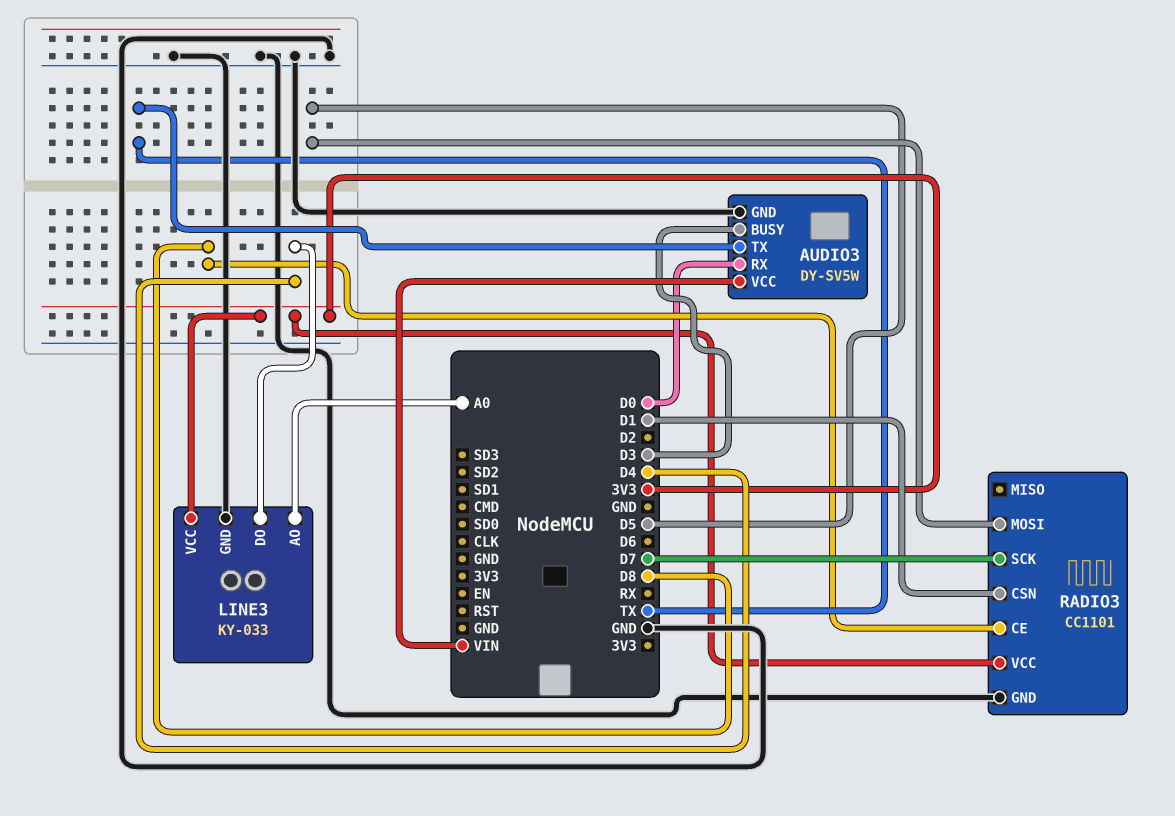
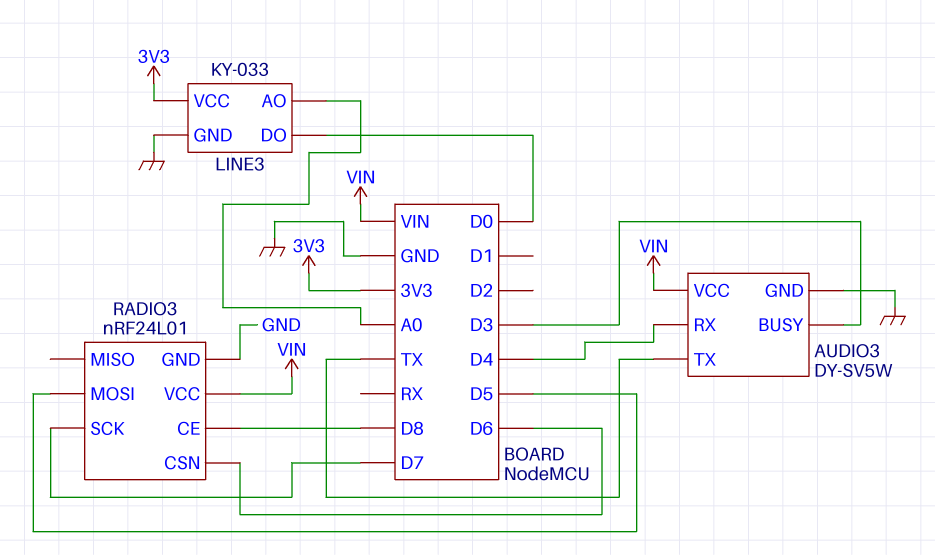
AUDIO3 pin RX: D0 -> D4
LINE3 pin DO: D4 -> D0
RADIO3: CC1101 -> nRF24L01
RADIO3 pin CSN: D1 -> D6
RADIO3 pin VCC: 3V3 -> VIN

